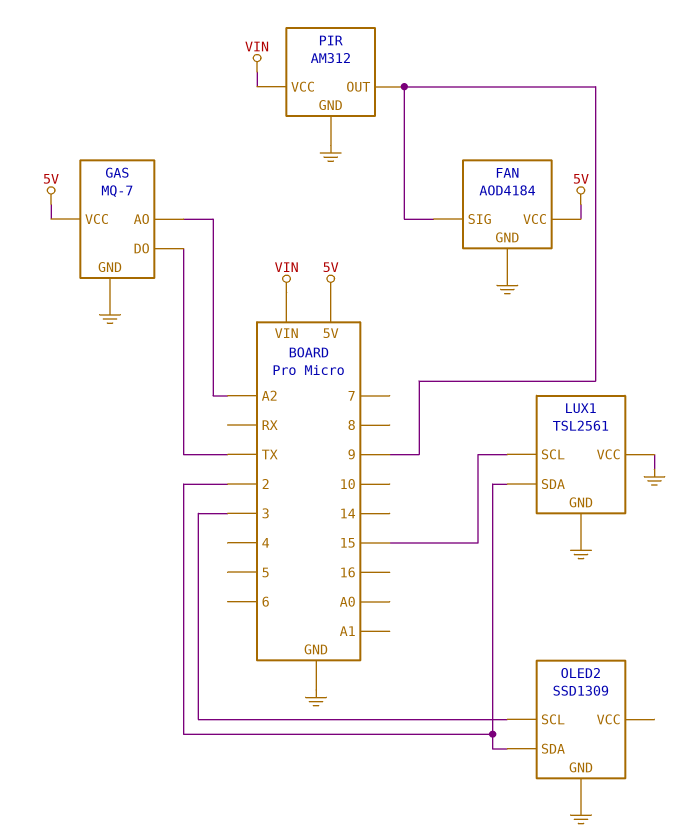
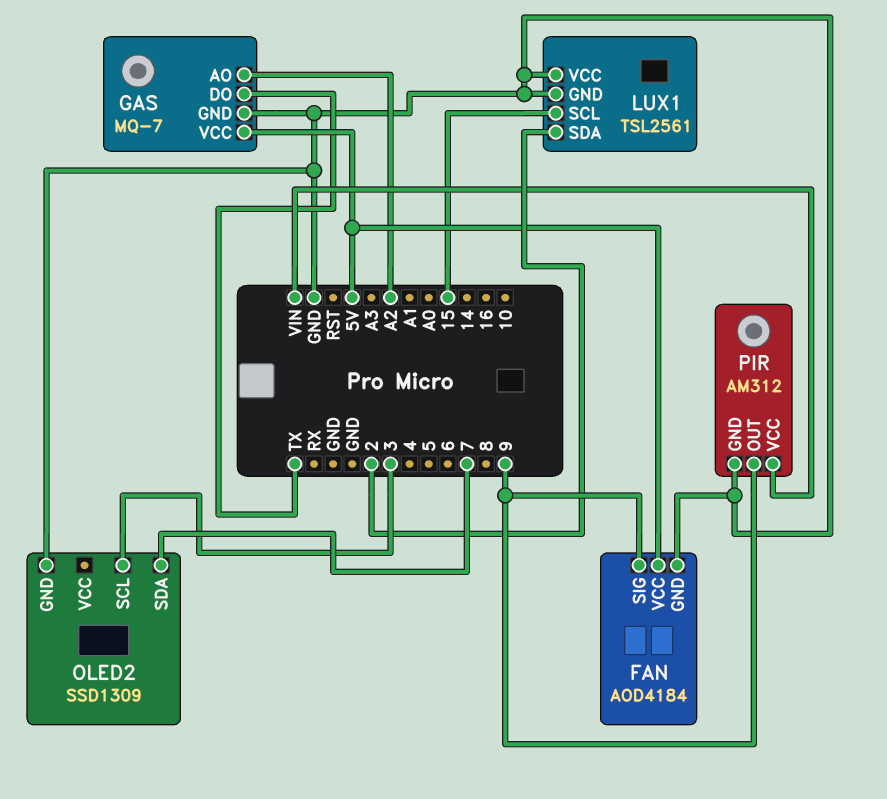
OLED2 pin SDA: 2 -> 7

